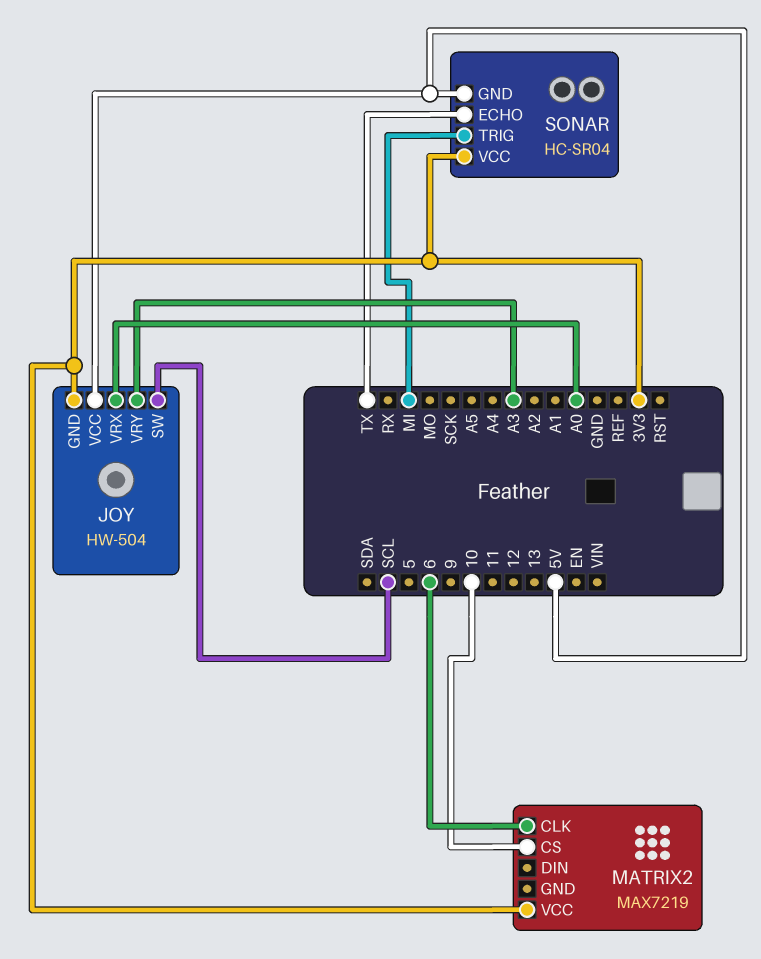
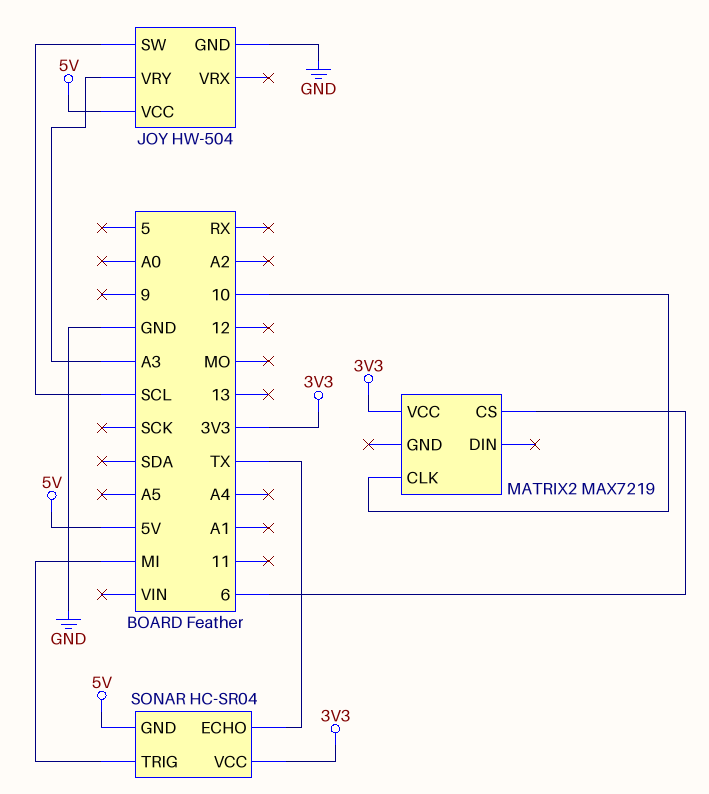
JOY pin GND: 3V3 -> GND
JOY pin VRX: A0 -> none
MATRIX2 pin CLK: 6 -> 10
MATRIX2 pin CS: 10 -> 6

